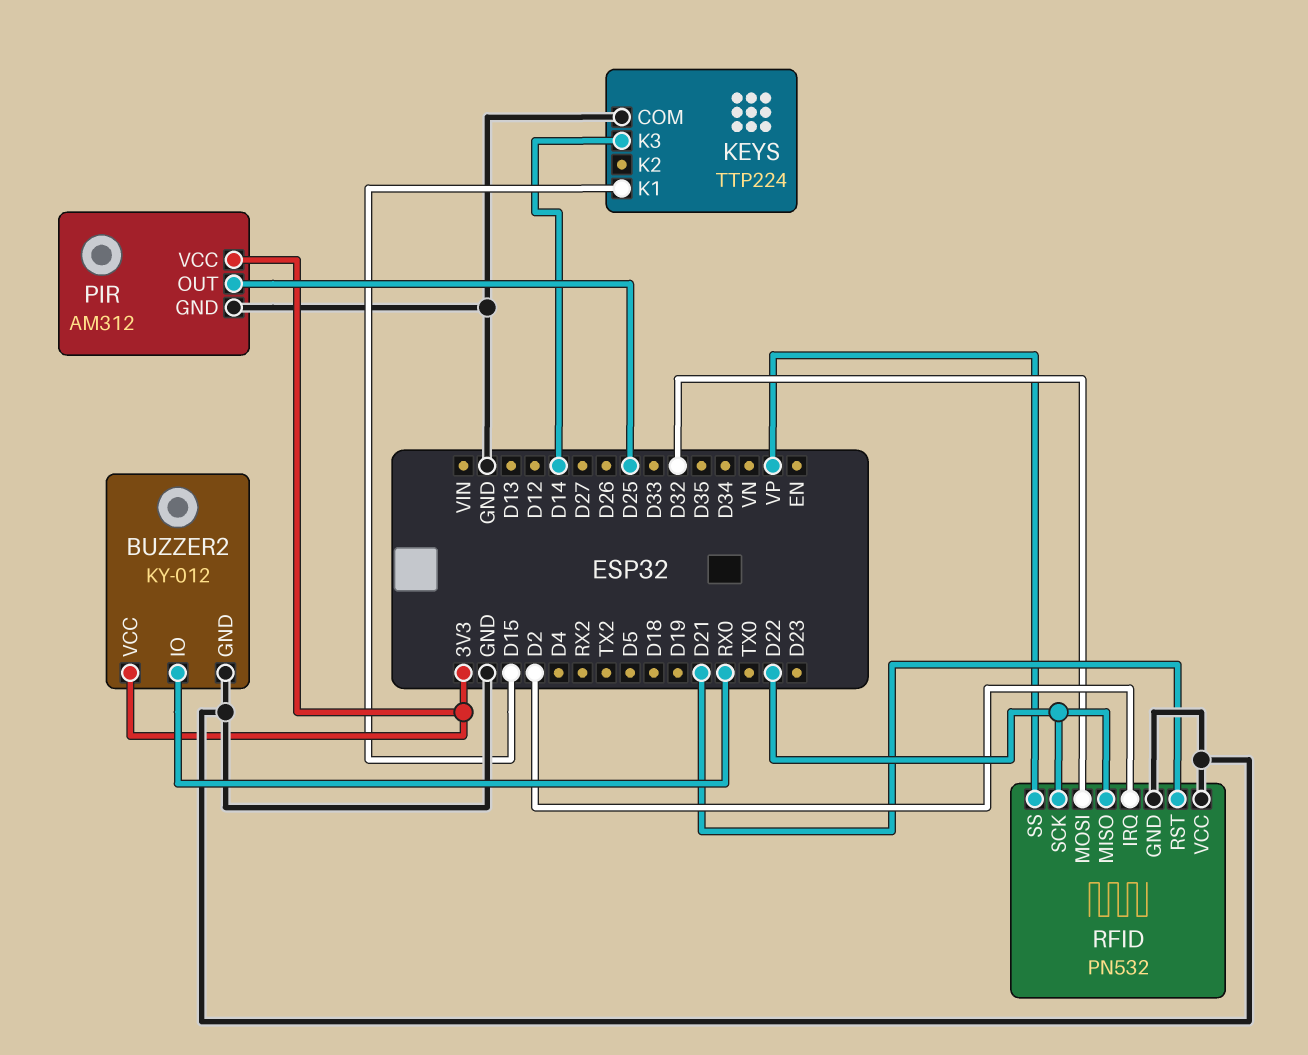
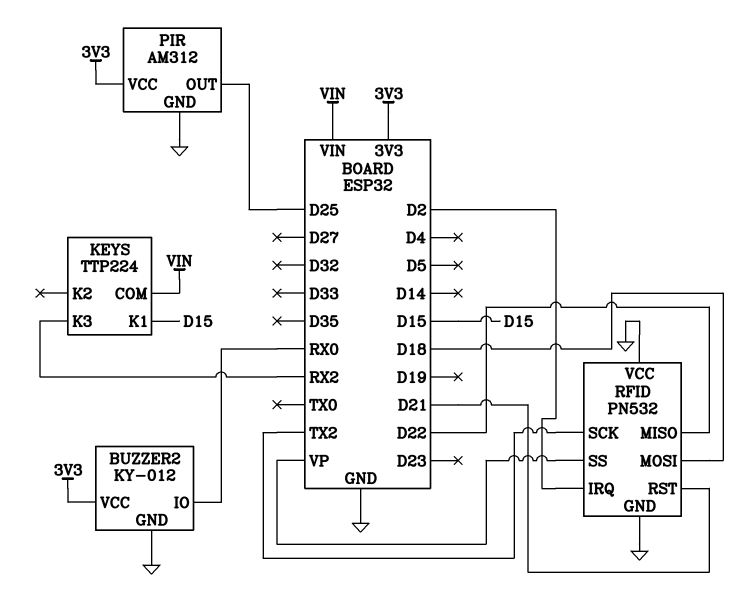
KEYS pin COM: GND -> VIN
KEYS pin K3: D14 -> RX2
RFID pin MOSI: D32 -> D18
RFID pin SCK: D22 -> TX2

